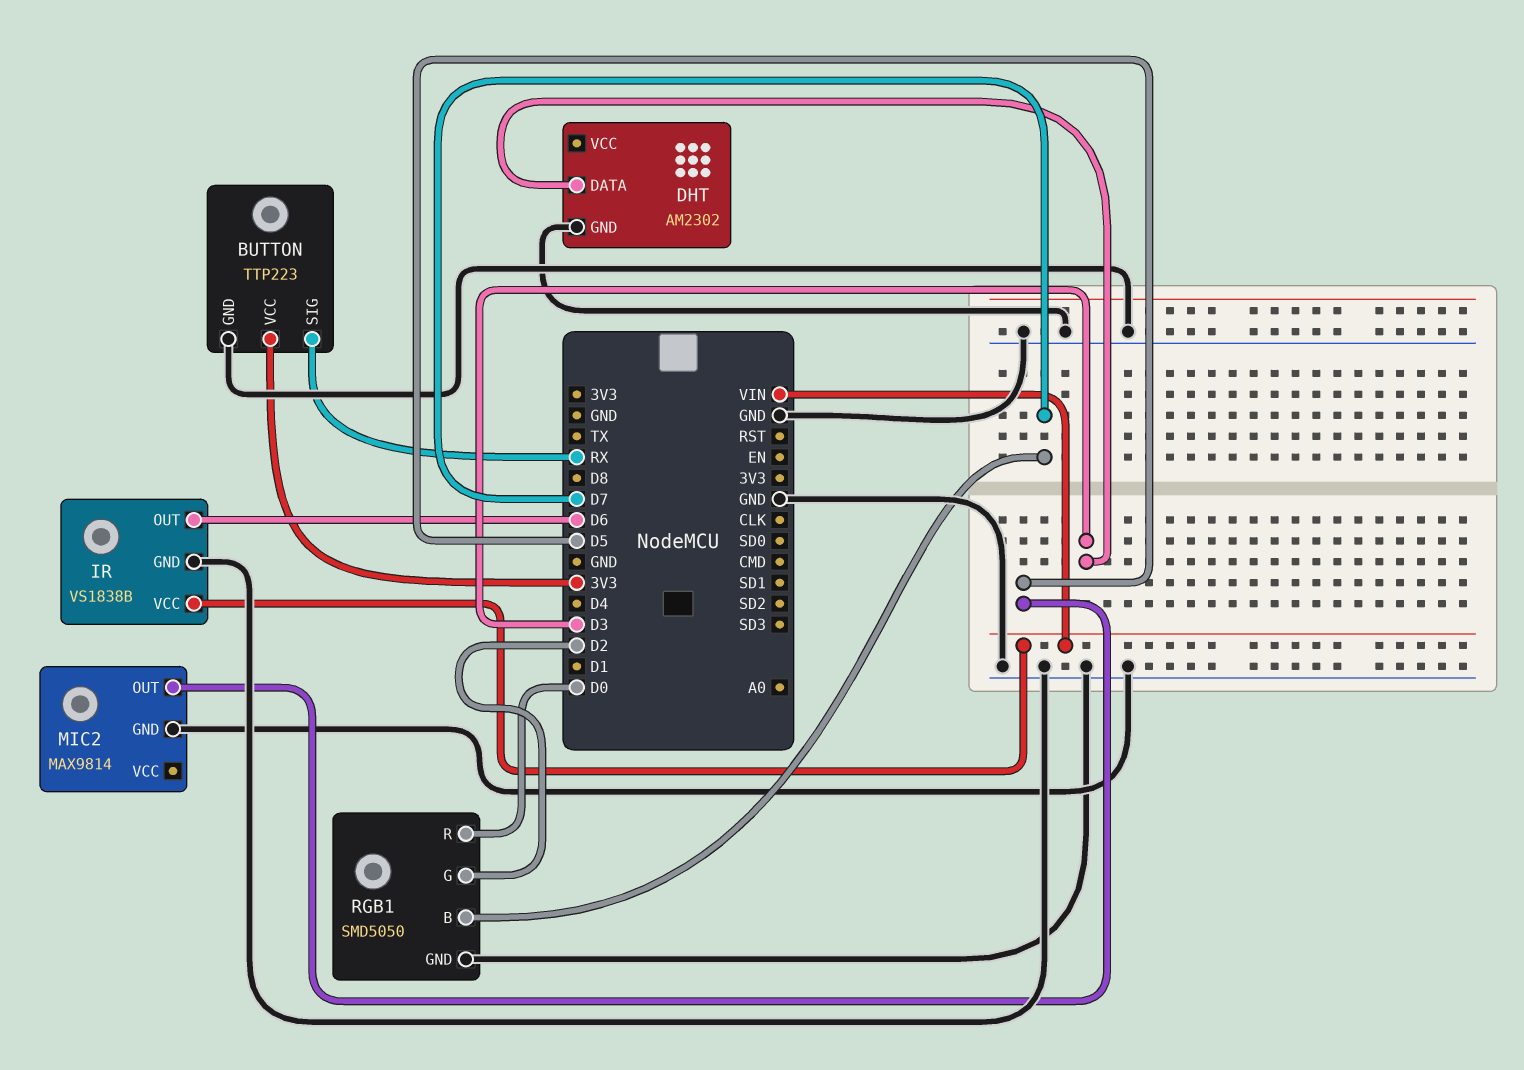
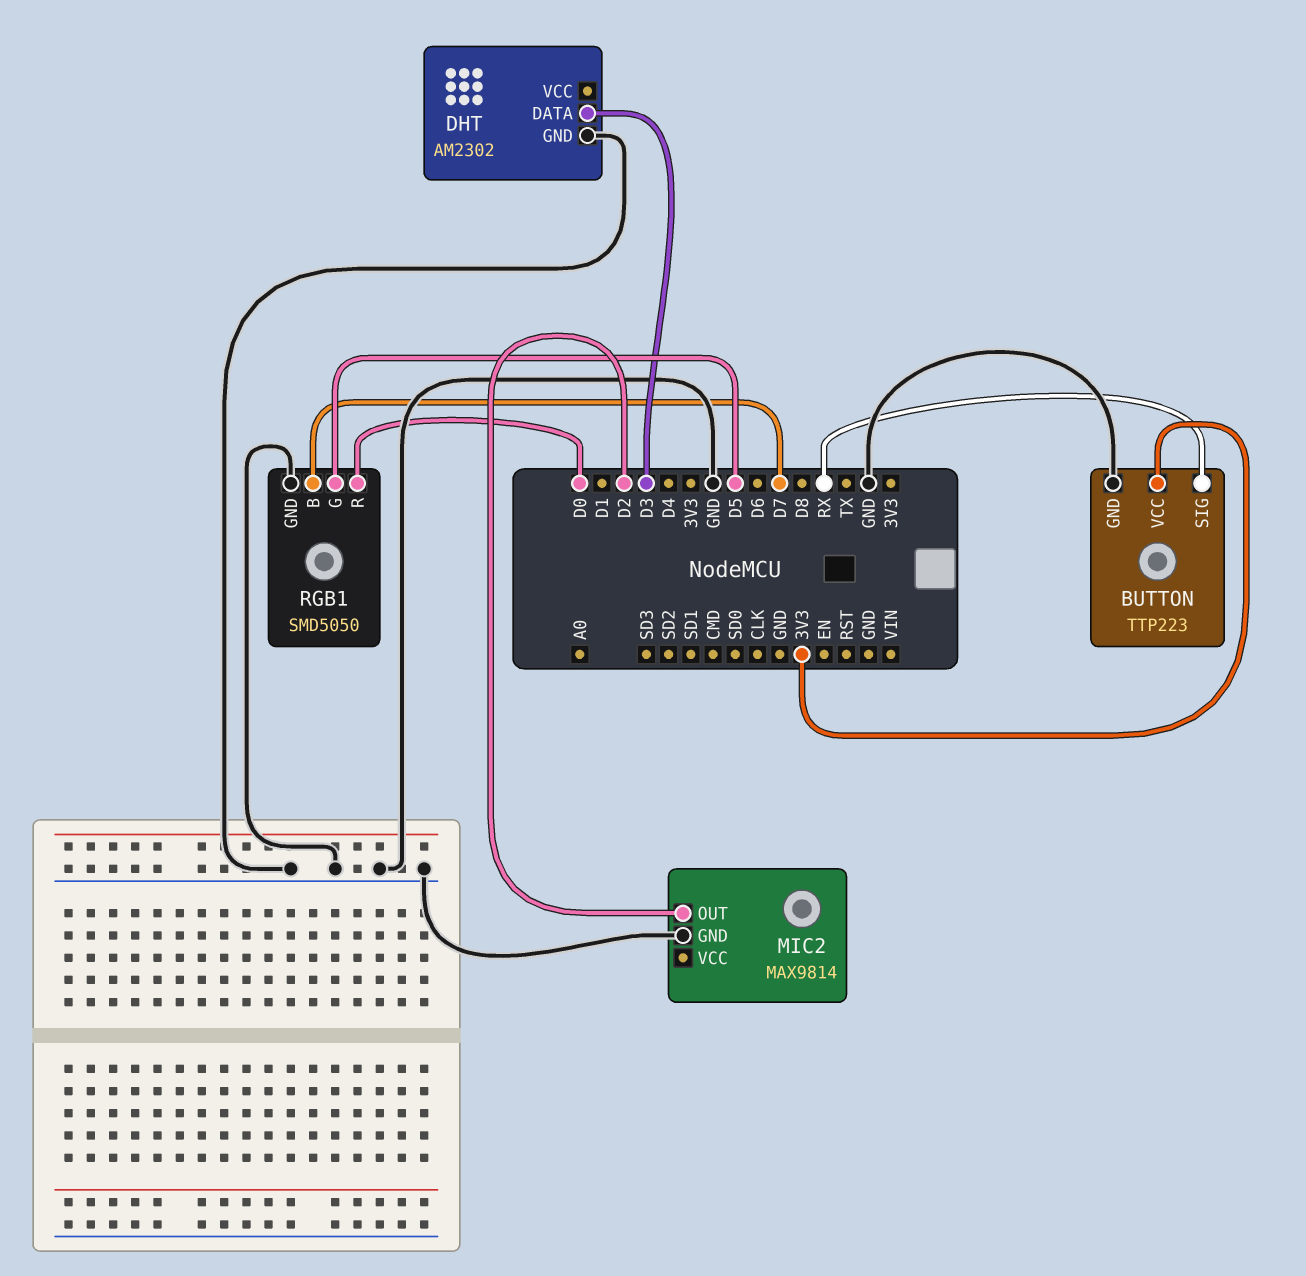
IR: VS1838B -> none
IR pin GND: GND -> none
IR pin OUT: D6 -> none
IR pin VCC: VIN -> none
MIC2 pin OUT: D5 -> D2
RGB1 pin G: D2 -> D5

